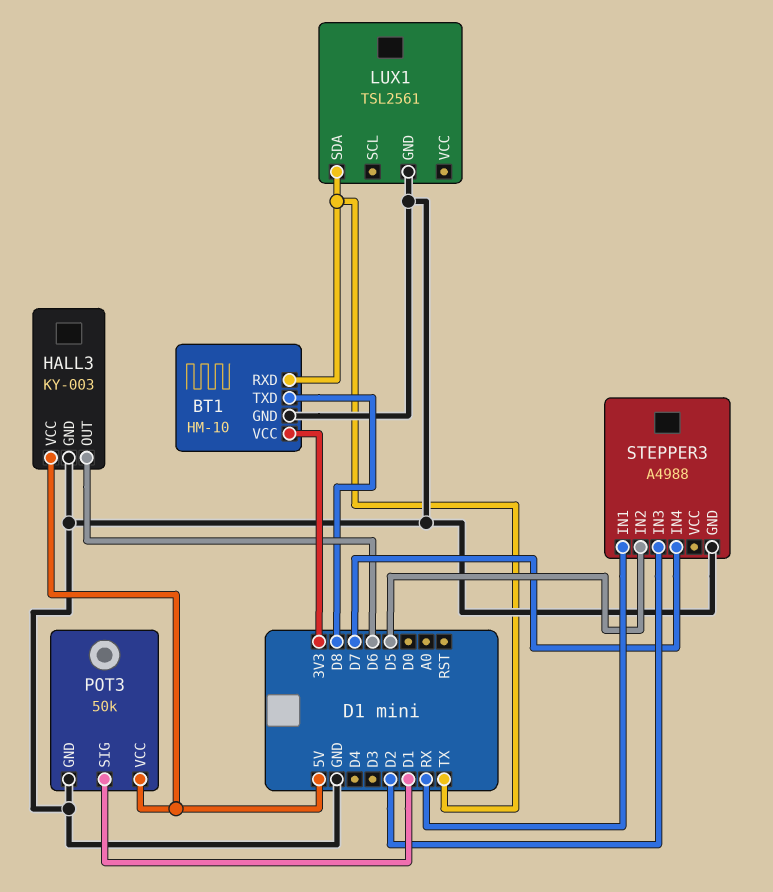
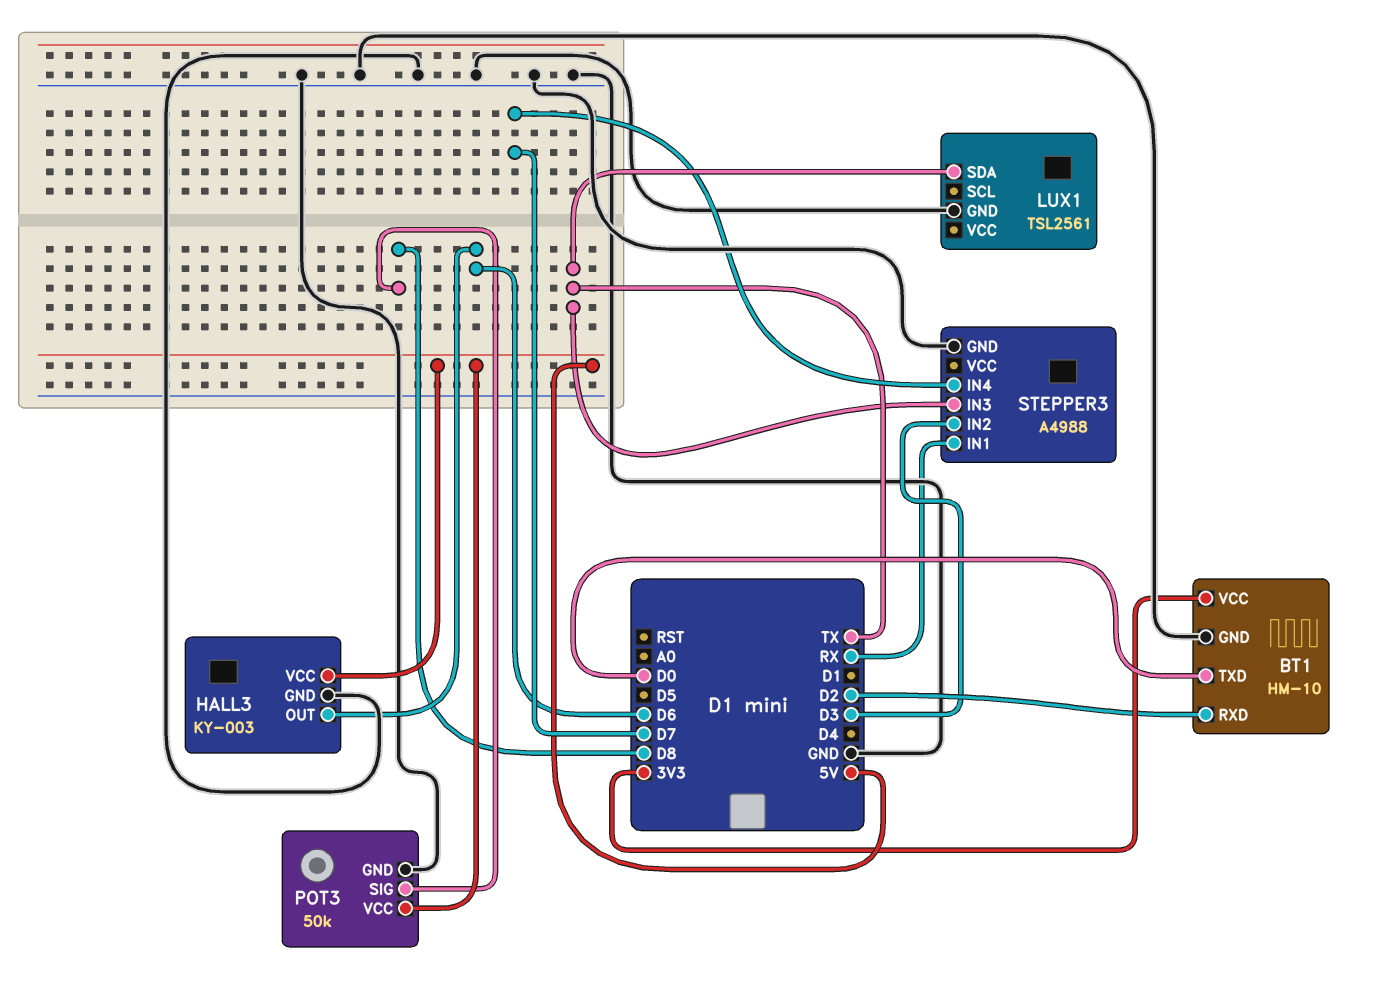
BT1 pin RXD: TX -> D2
BT1 pin TXD: D8 -> D0
POT3 pin SIG: D1 -> D8
STEPPER3 pin IN2: D5 -> D3
STEPPER3 pin IN3: D2 -> TX

